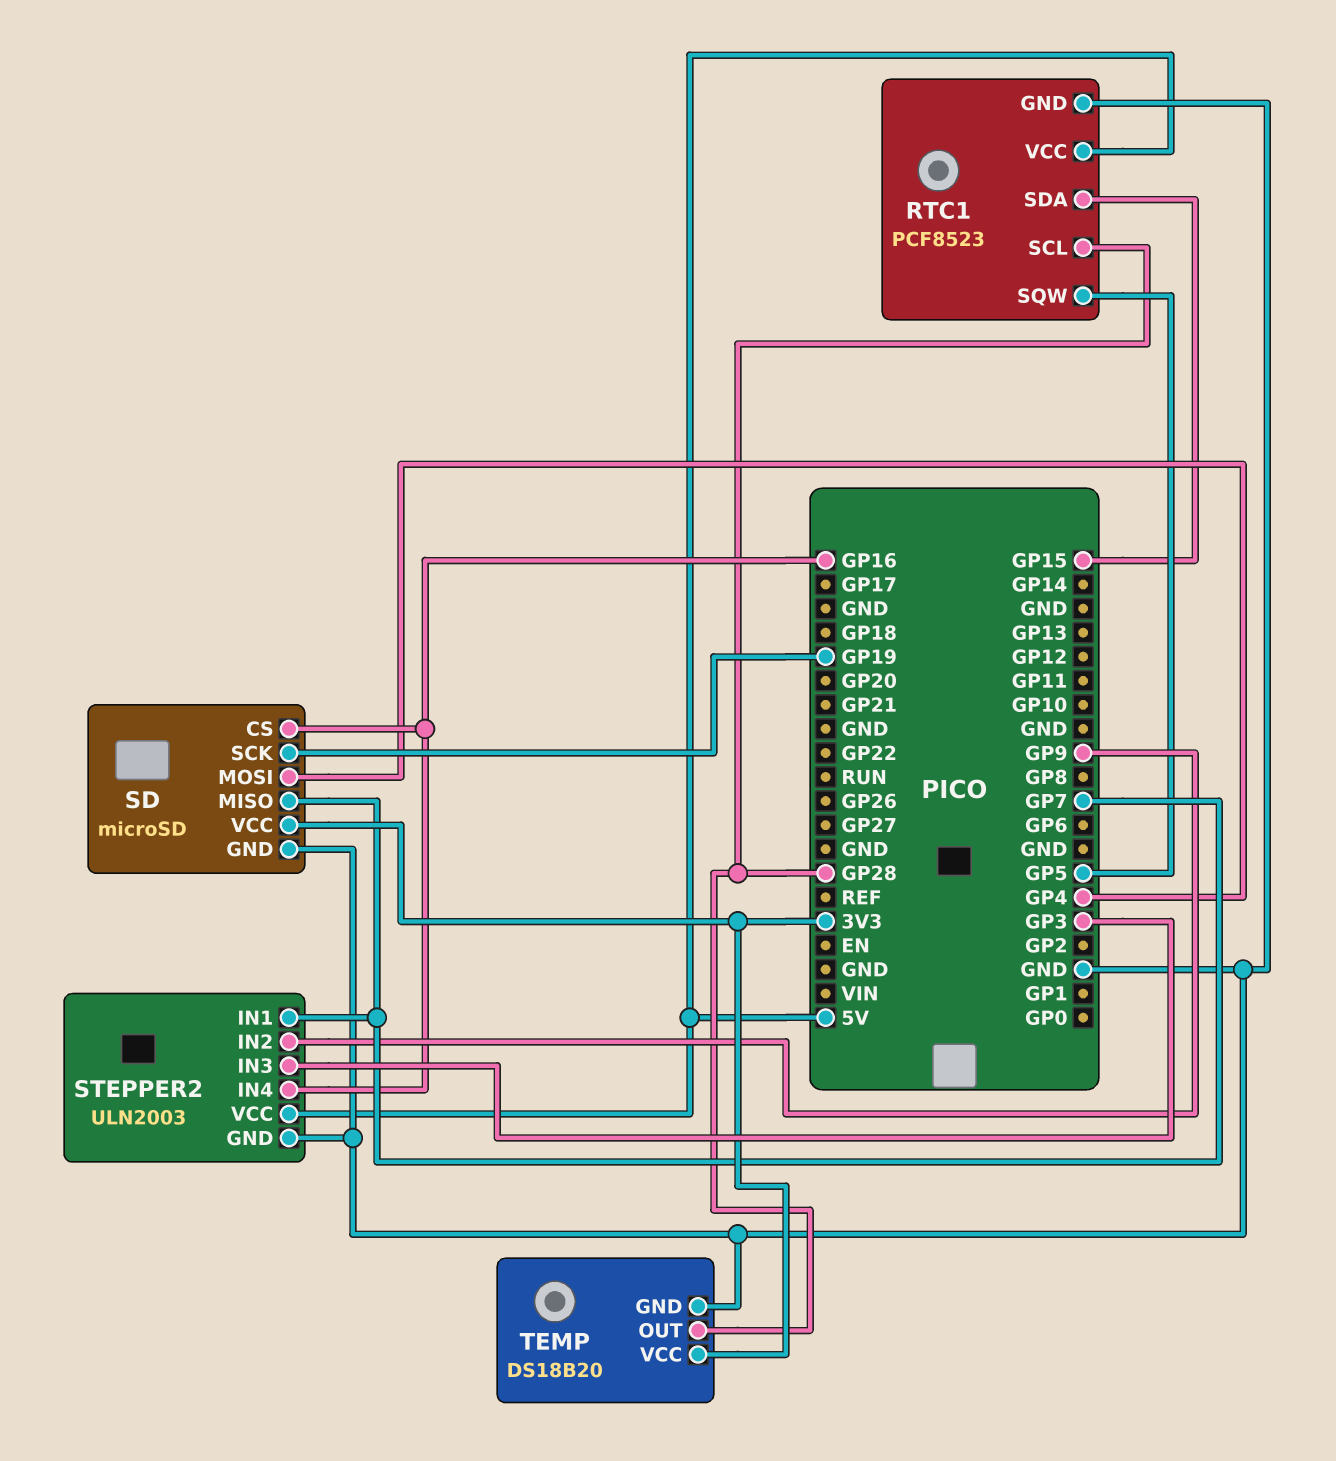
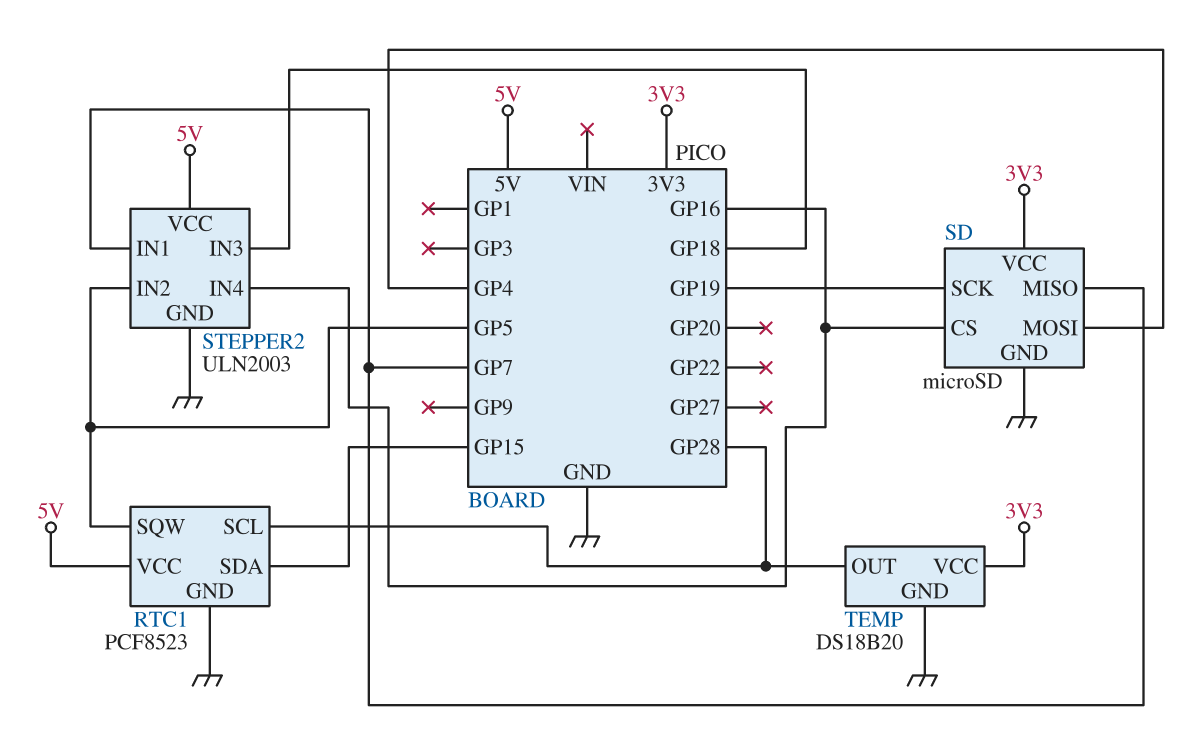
STEPPER2 pin IN2: GP9 -> GP5
STEPPER2 pin IN3: GP3 -> GP18

